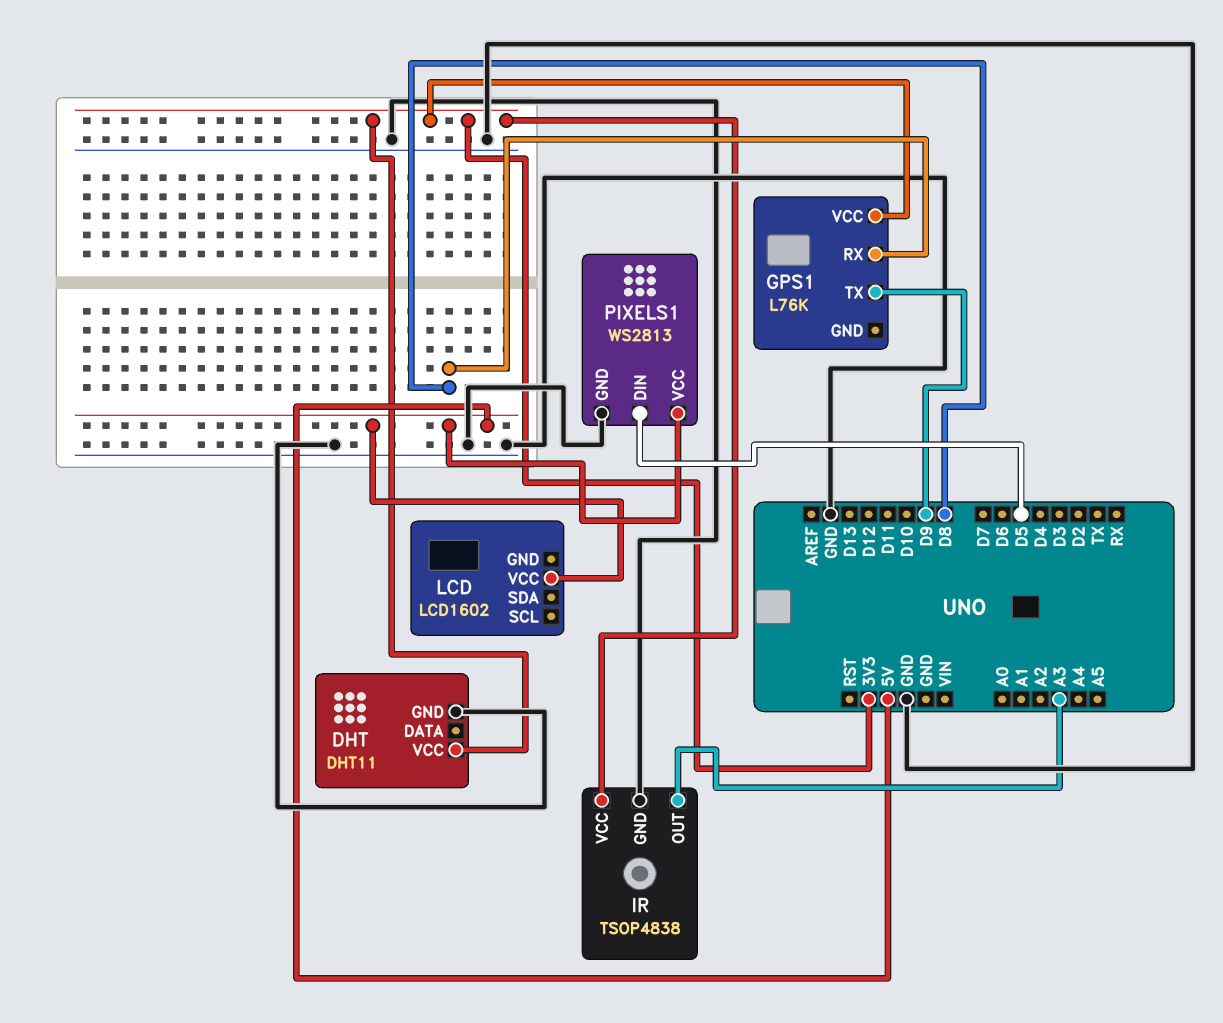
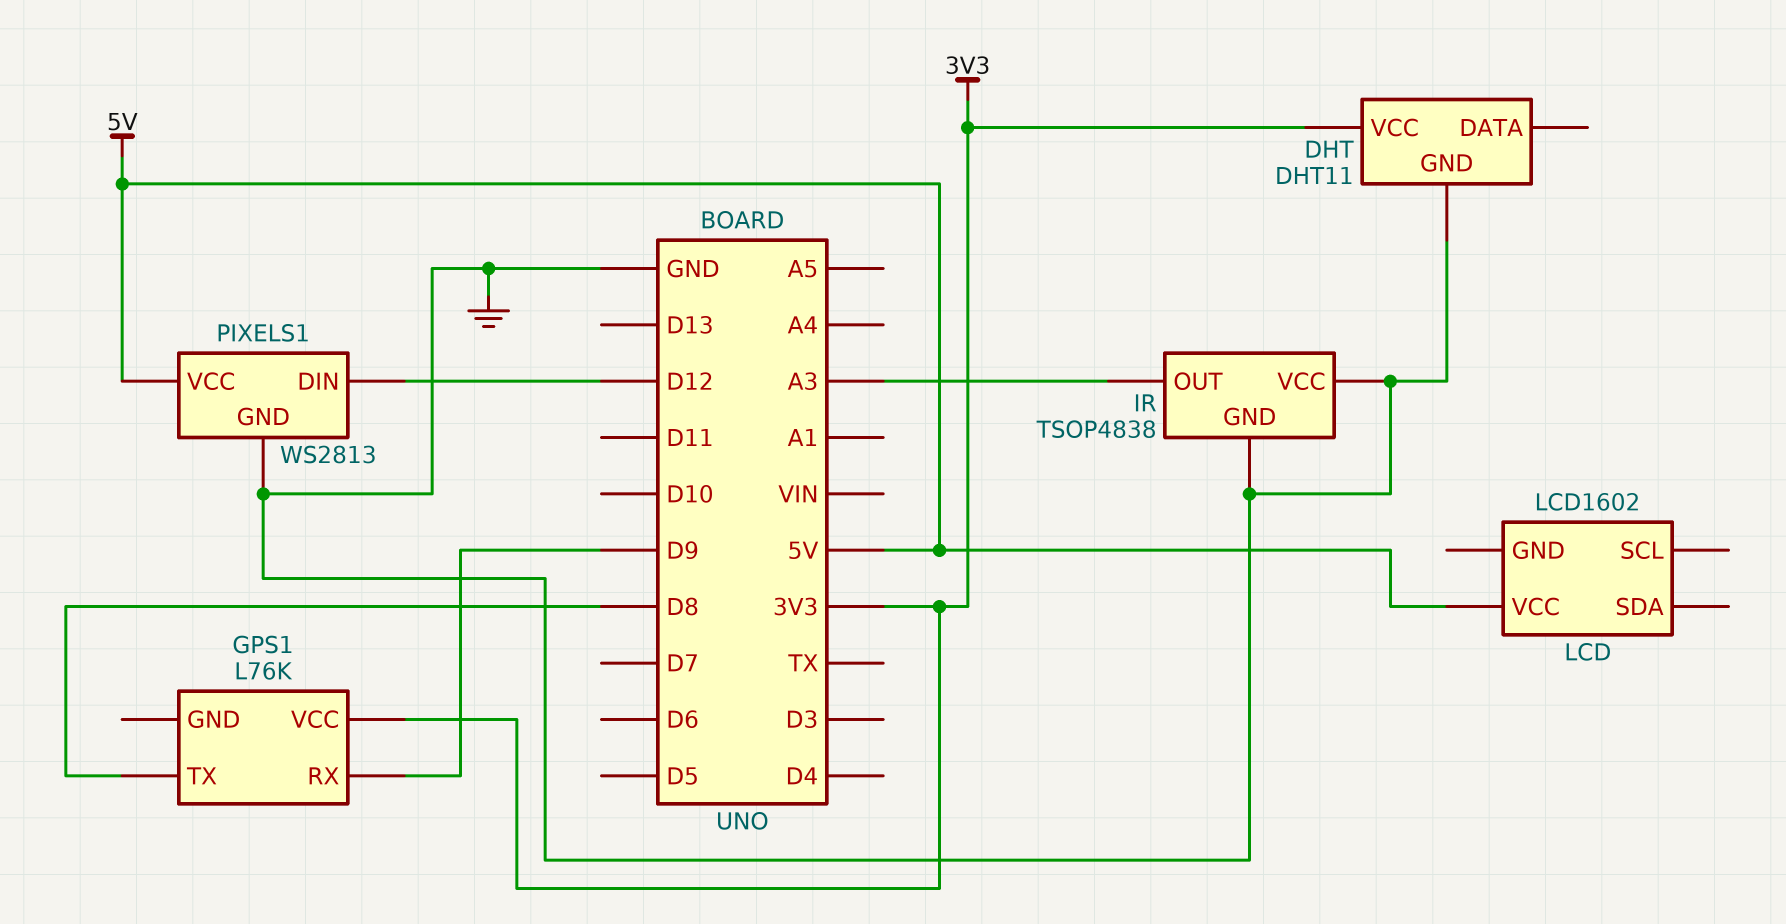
GPS1 pin RX: D8 -> D9
GPS1 pin TX: D9 -> D8
IR pin VCC: 3V3 -> GND
PIXELS1 pin DIN: D5 -> D12

